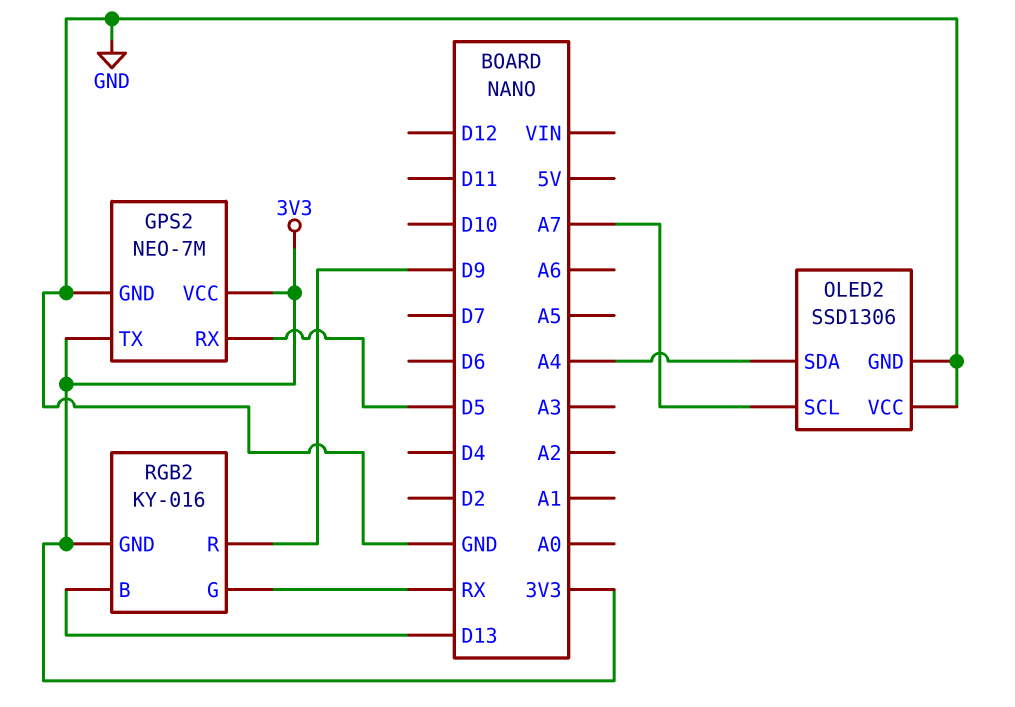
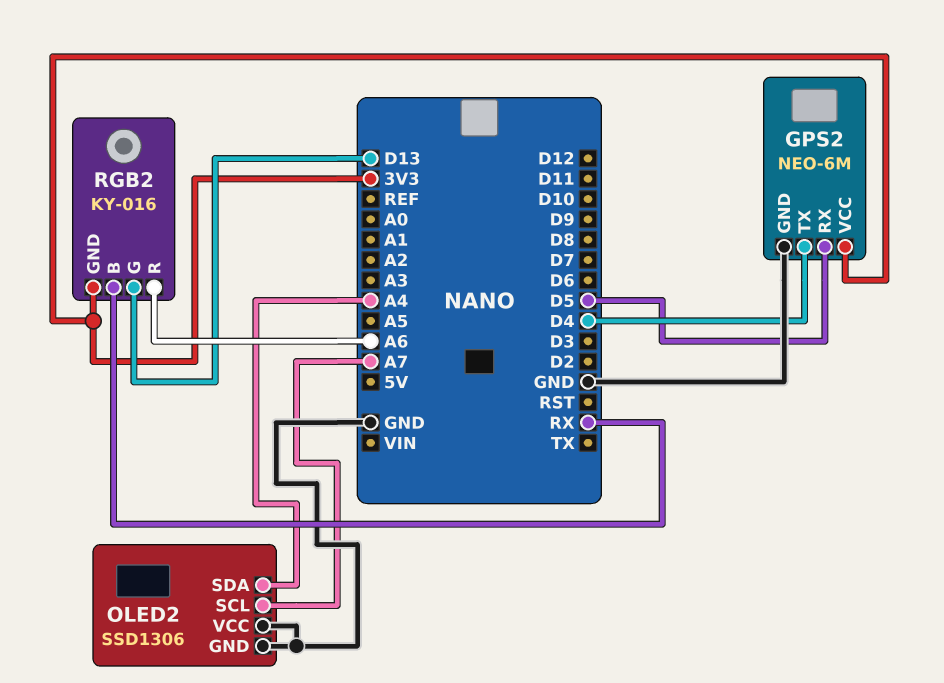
GPS2: NEO-7M -> NEO-6M
GPS2 pin TX: 3V3 -> D4
RGB2 pin B: D13 -> RX
RGB2 pin G: RX -> D13
RGB2 pin R: D9 -> A6

